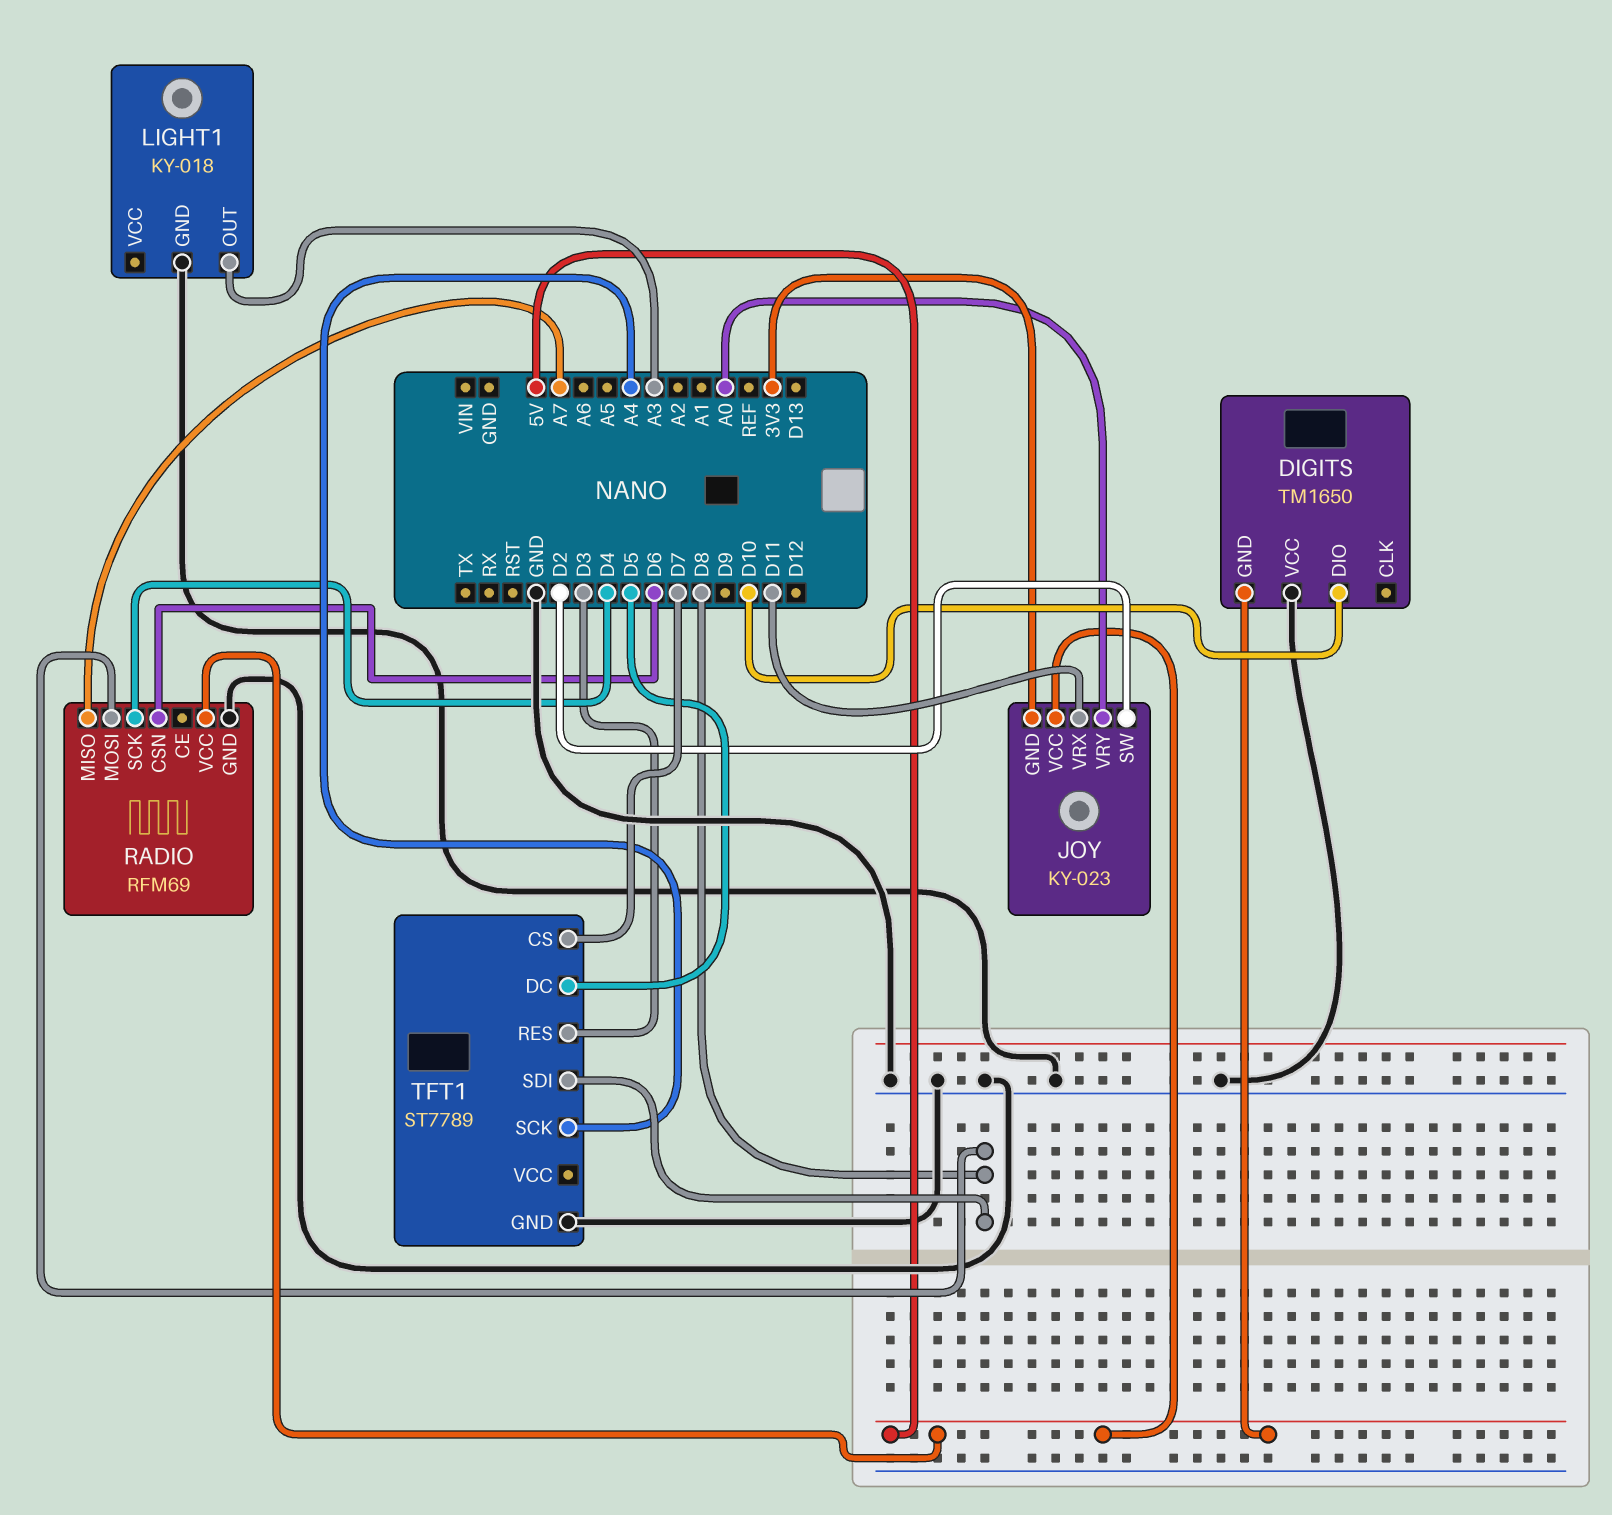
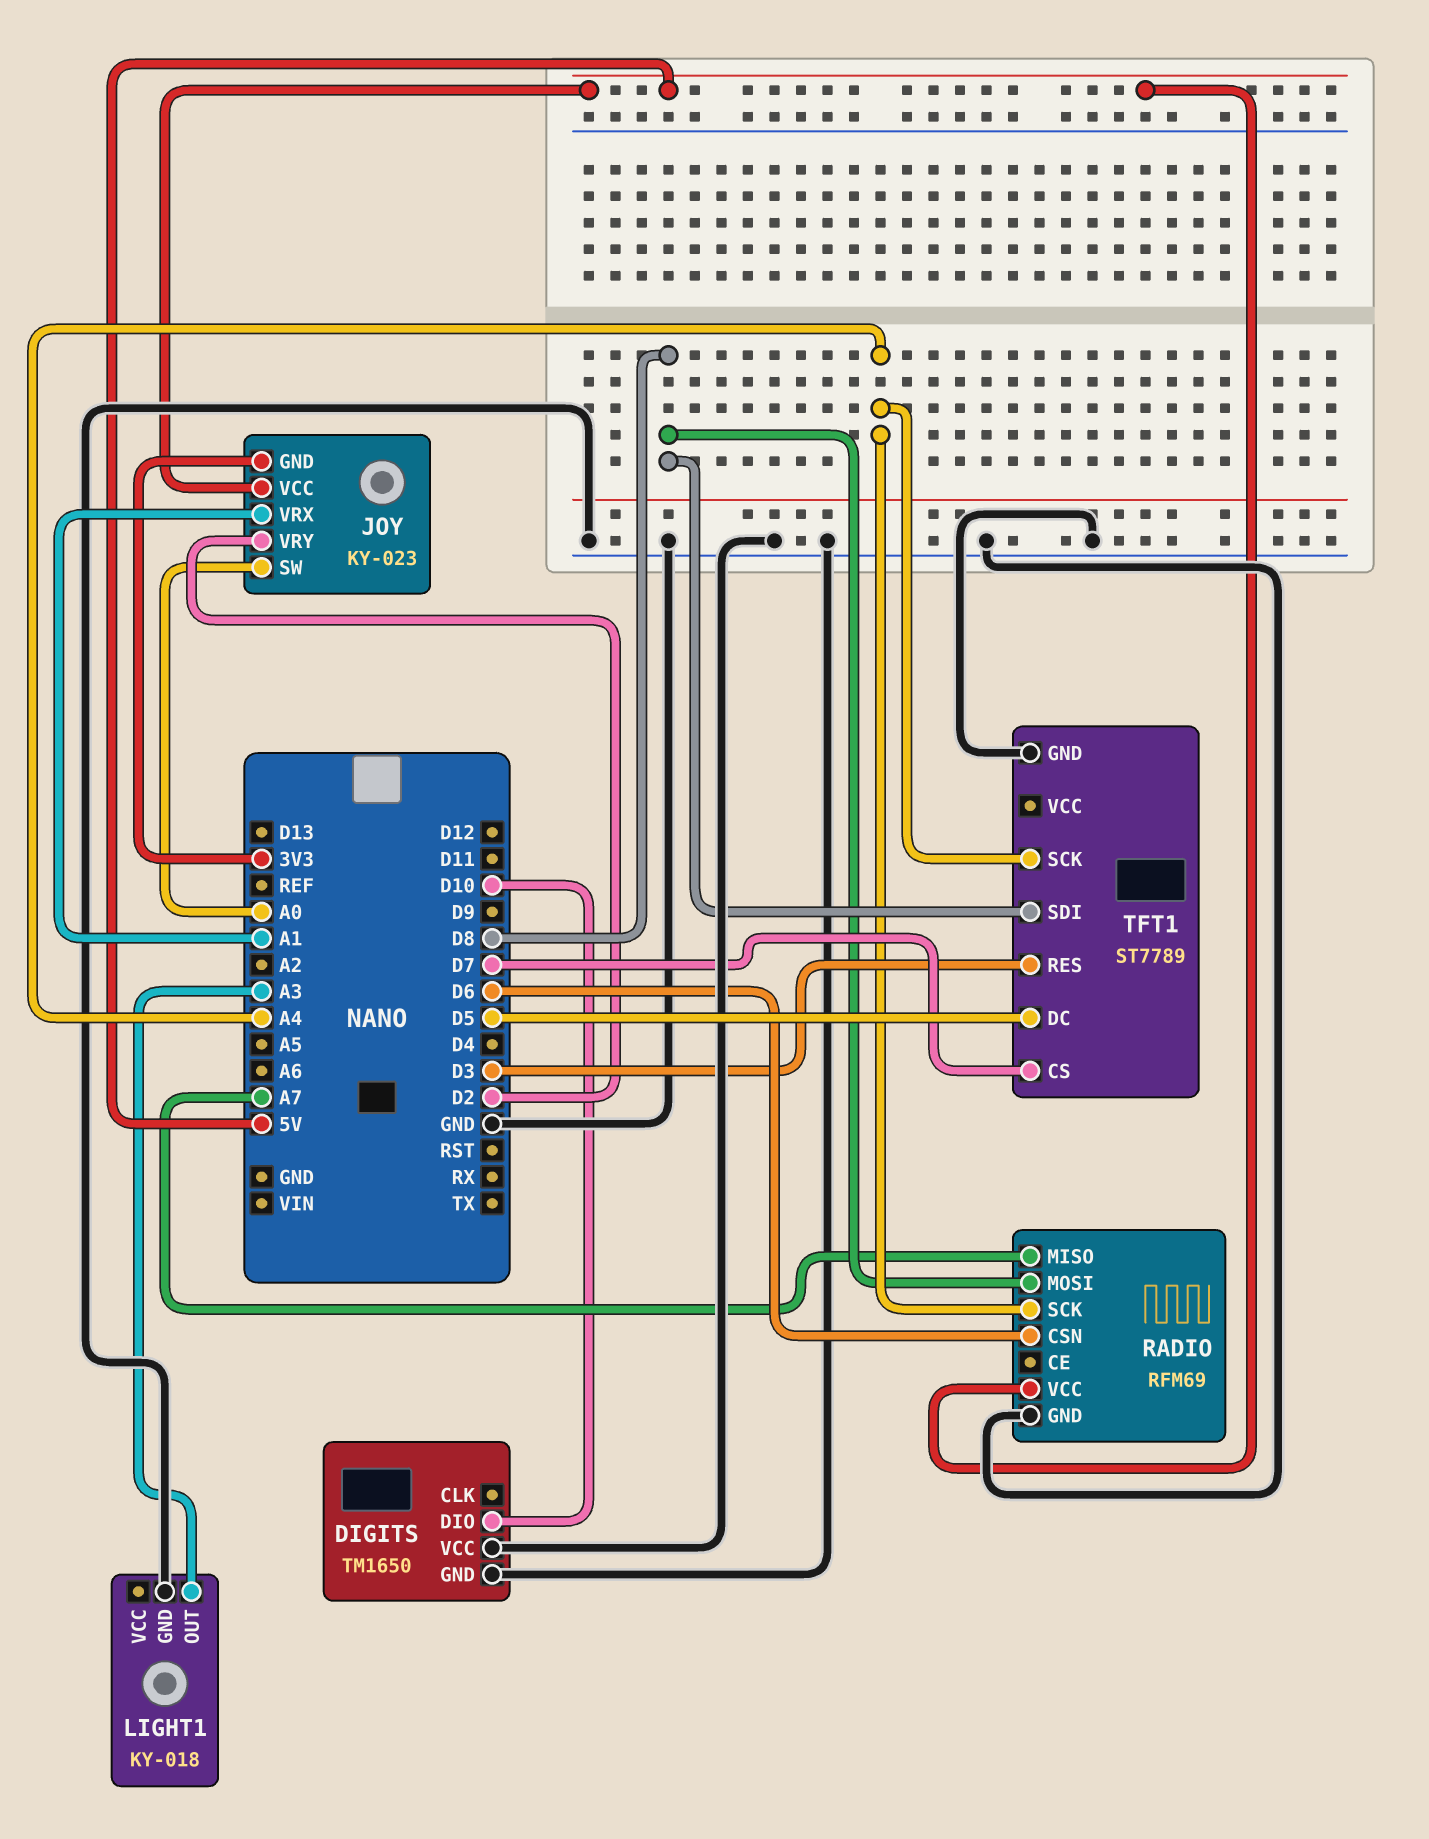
DIGITS pin GND: 5V -> GND
JOY pin SW: D2 -> A0
JOY pin VRX: D11 -> A1
JOY pin VRY: A0 -> D2
RADIO pin SCK: D4 -> A4

